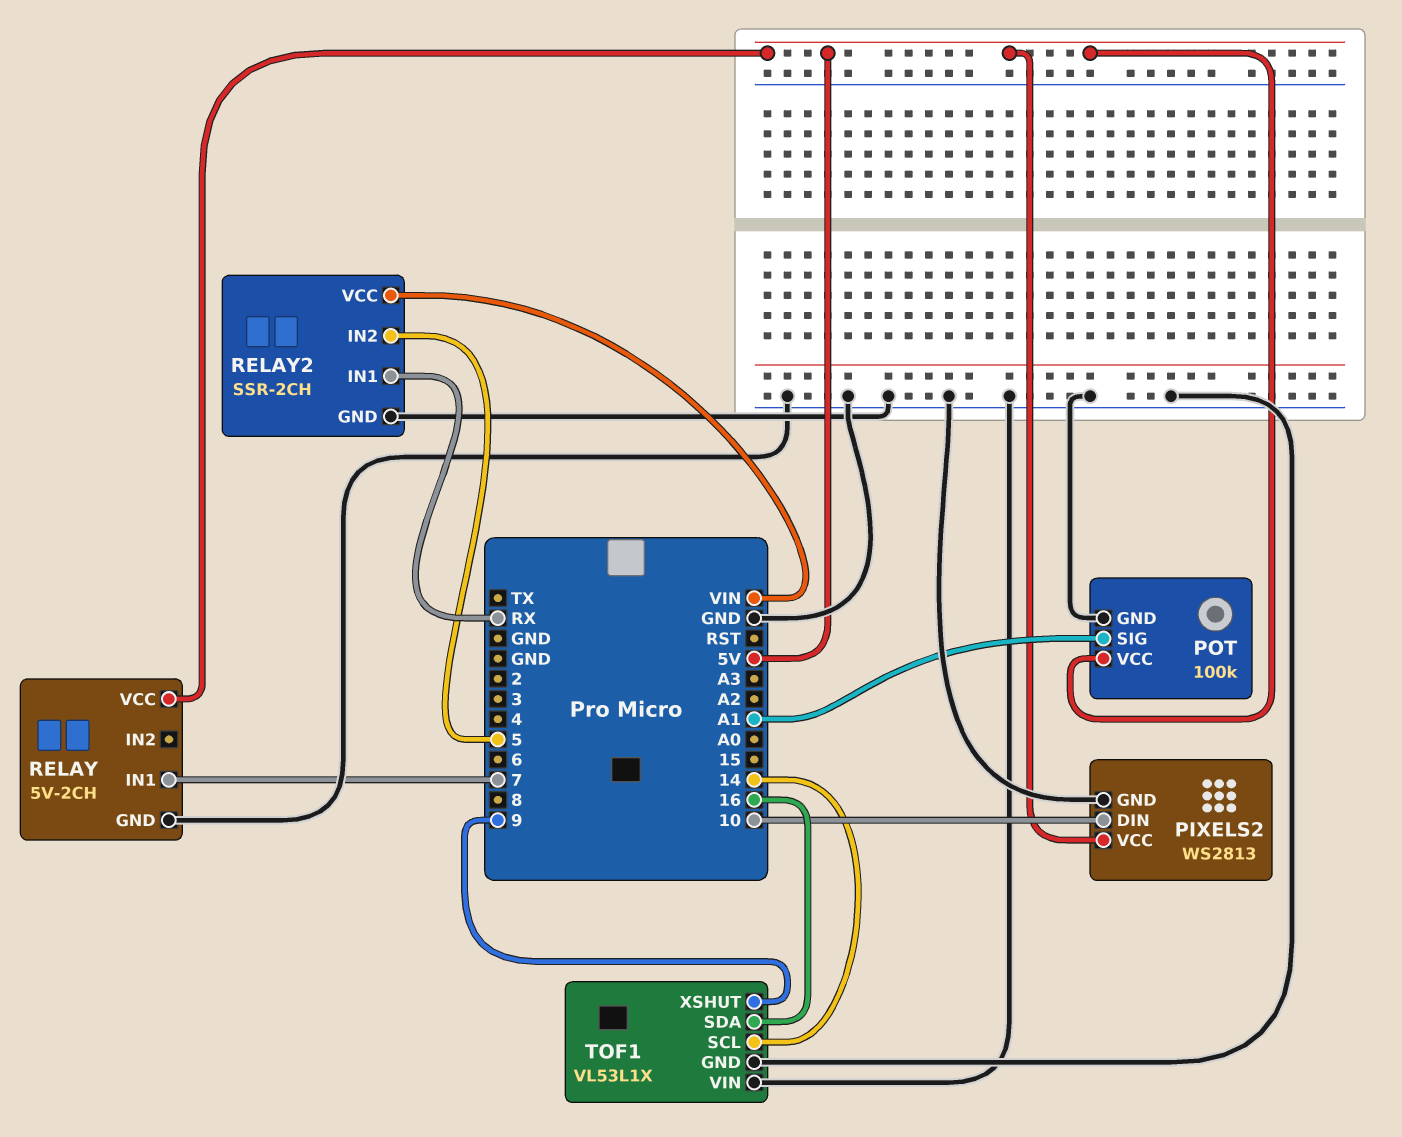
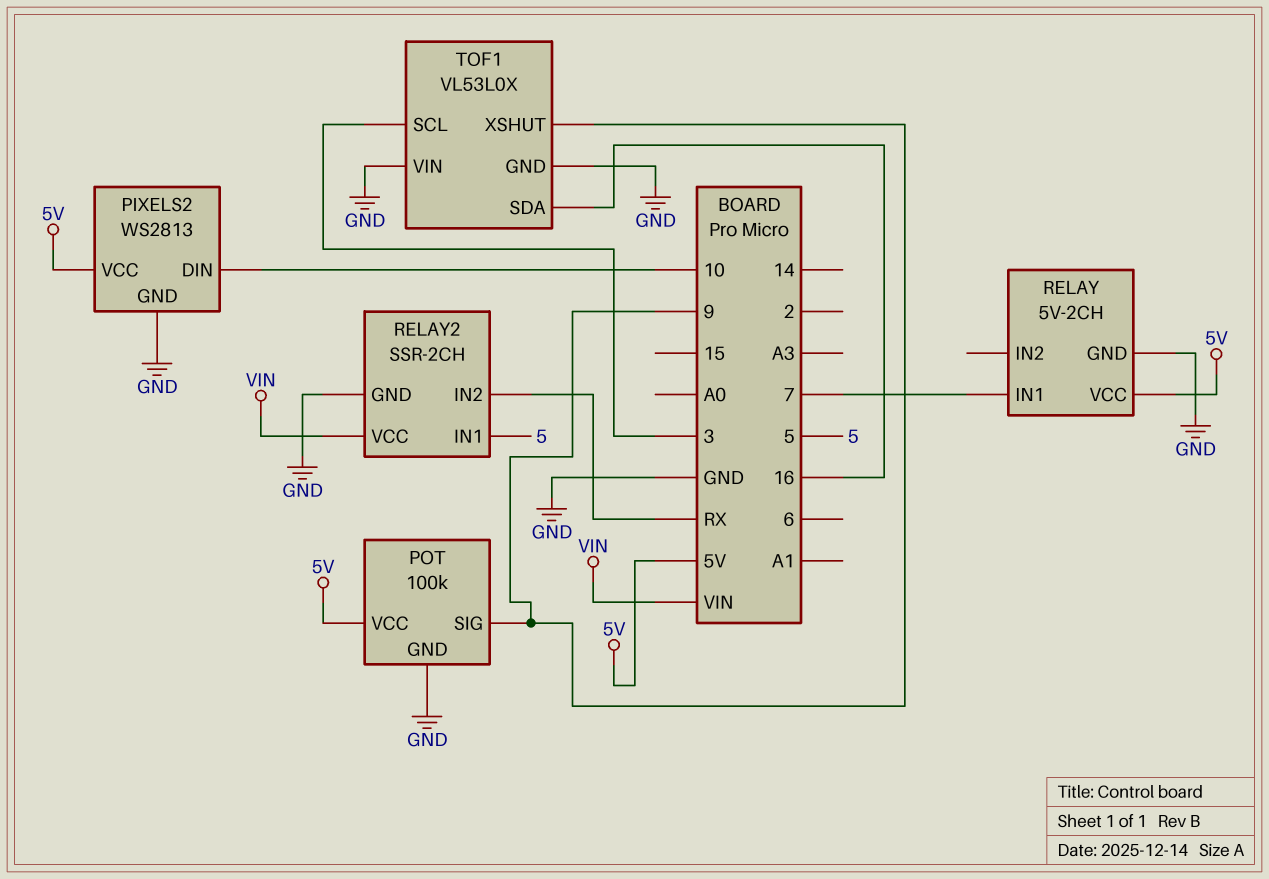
POT pin SIG: A1 -> 9
RELAY2 pin IN1: RX -> 5
RELAY2 pin IN2: 5 -> RX
TOF1: VL53L1X -> VL53L0X
TOF1 pin SCL: 14 -> 3

